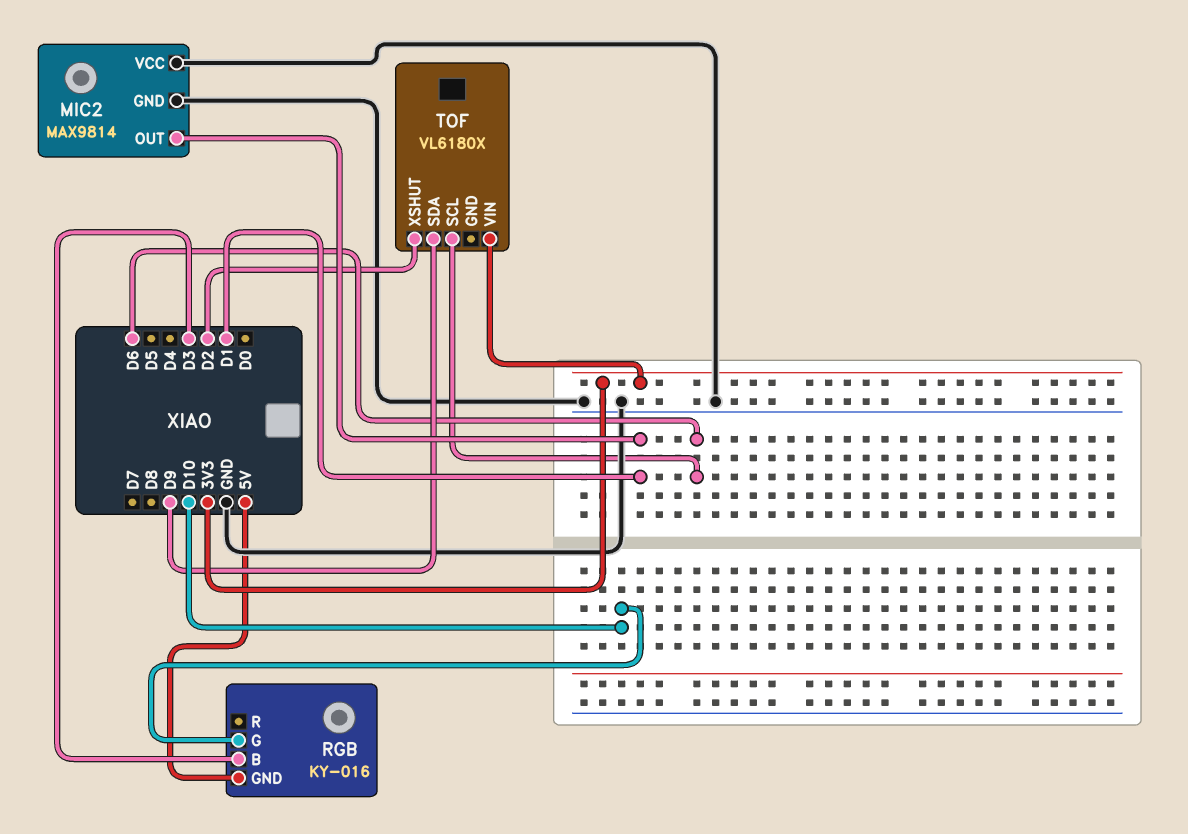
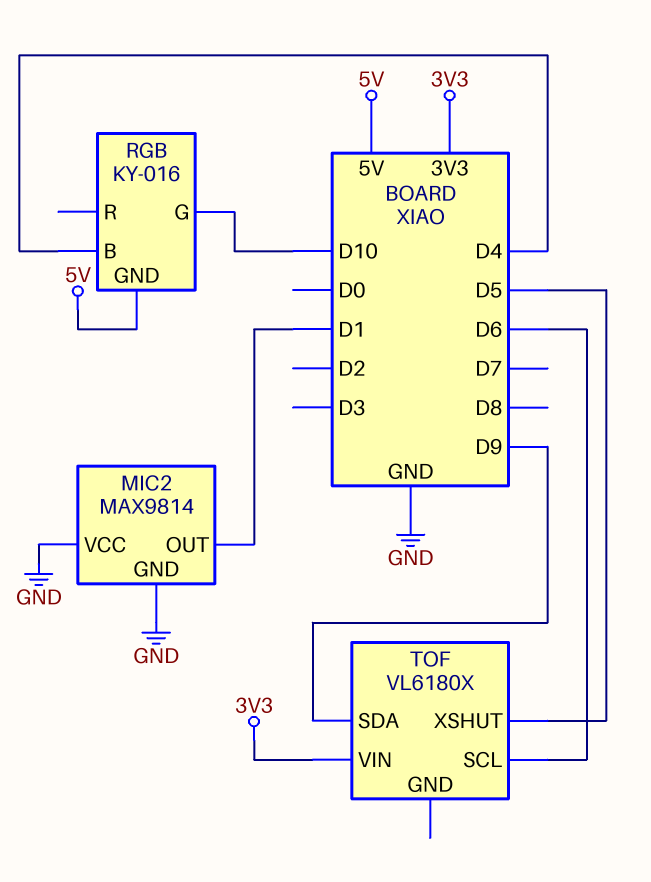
RGB pin B: D3 -> D4
TOF pin XSHUT: D2 -> D5

